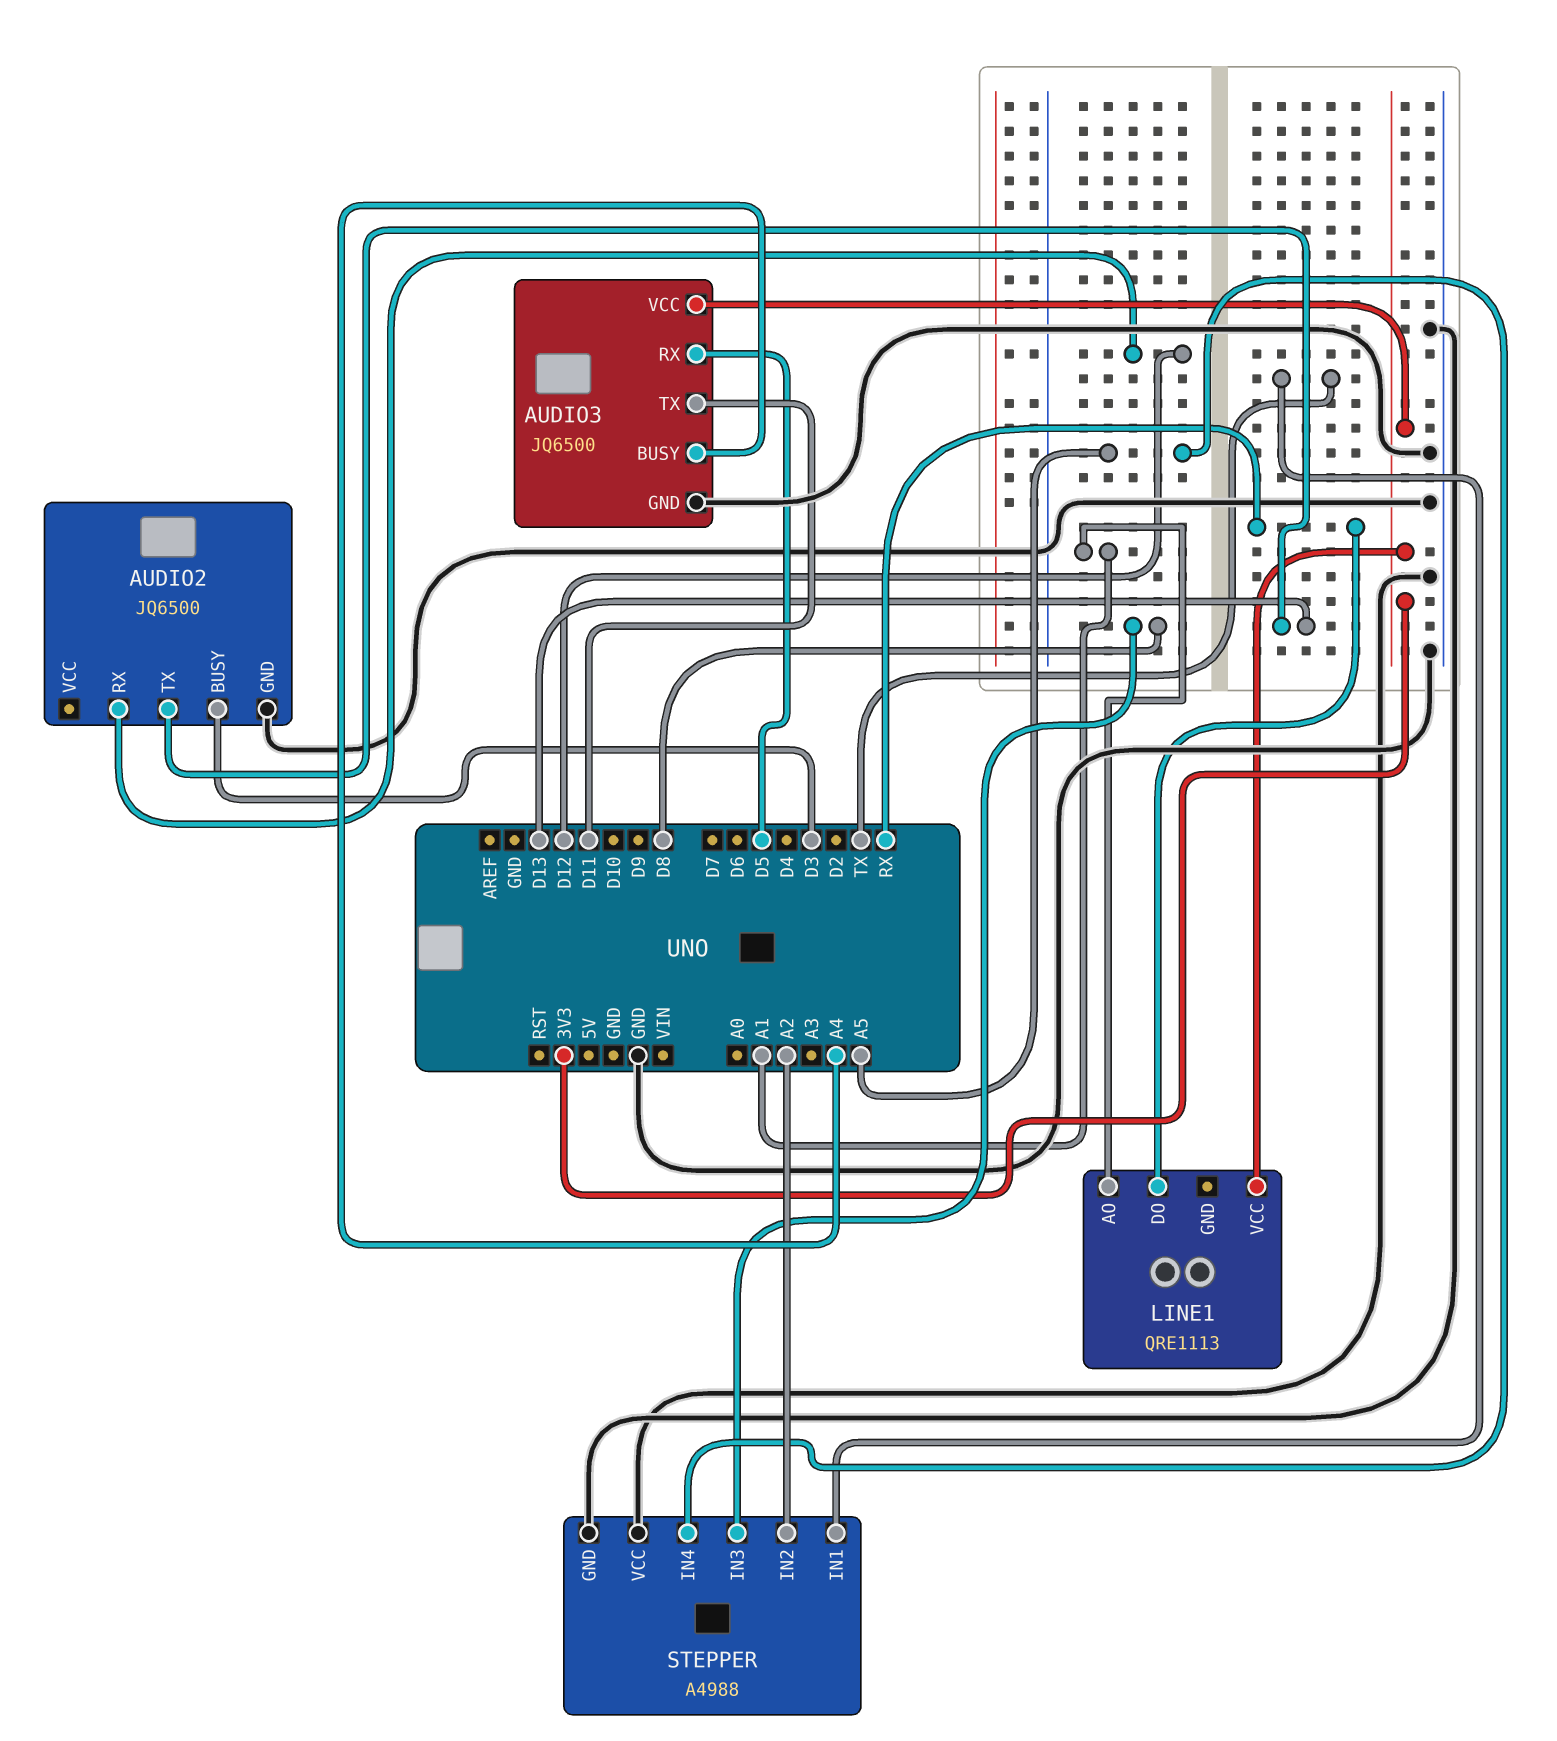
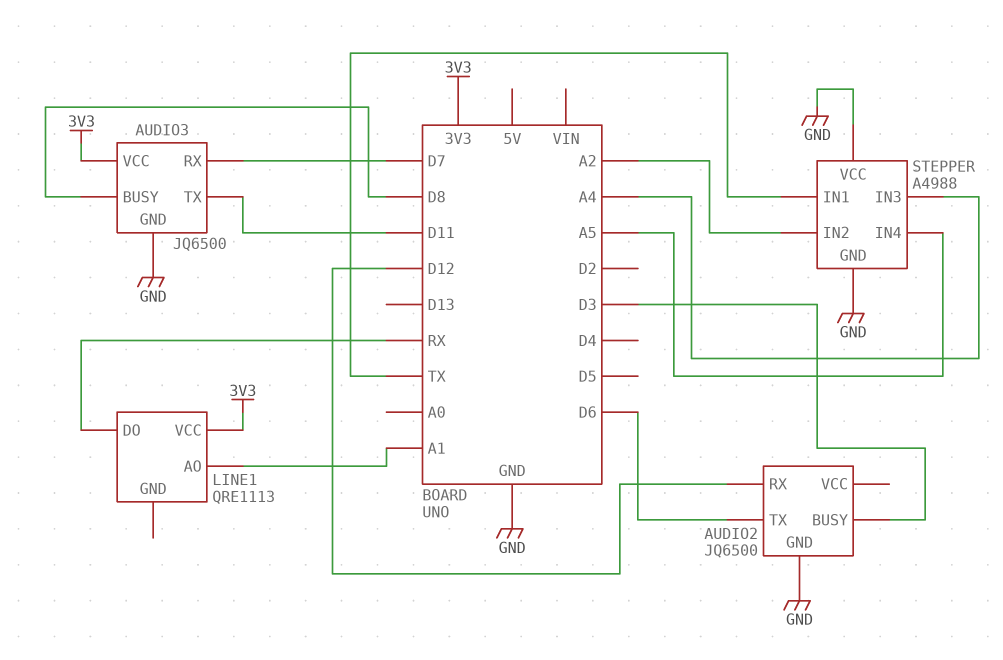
AUDIO2 pin TX: D13 -> D6
AUDIO3 pin BUSY: A4 -> D8
AUDIO3 pin RX: D5 -> D7
STEPPER pin IN3: D8 -> A4

